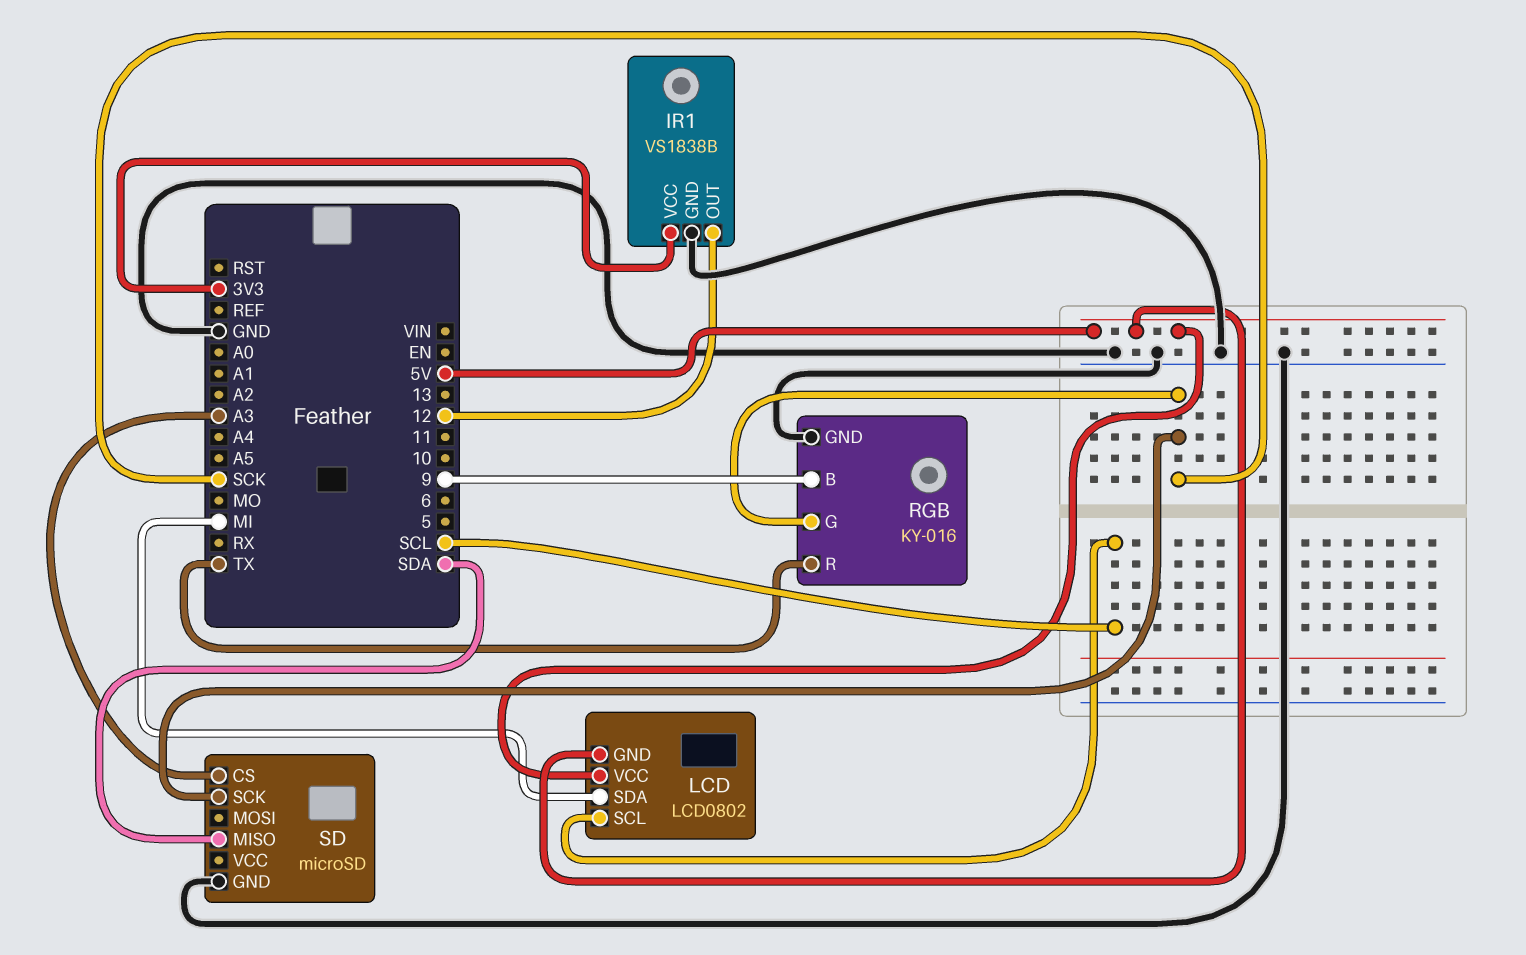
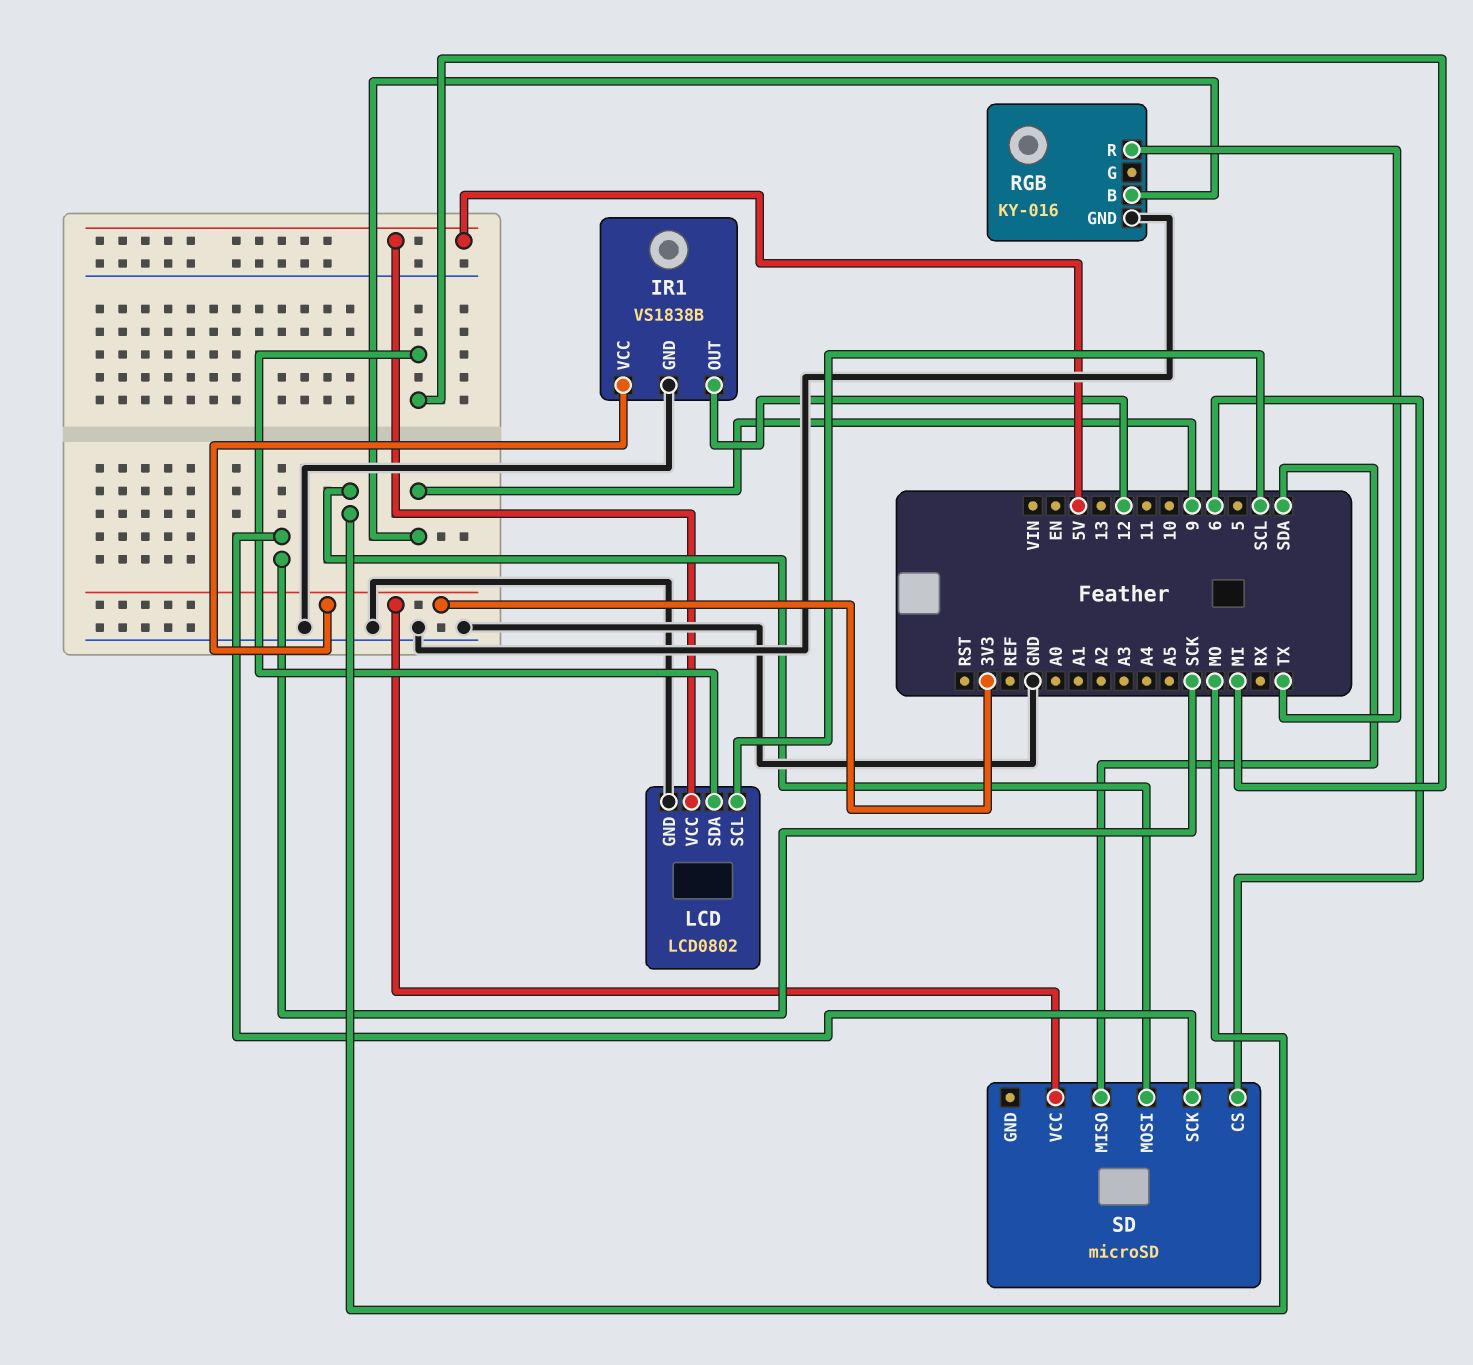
LCD pin GND: 5V -> GND
RGB pin G: SCK -> none
SD pin CS: A3 -> 6
SD pin GND: GND -> none
SD pin MOSI: none -> MO
SD pin VCC: none -> 3V3

